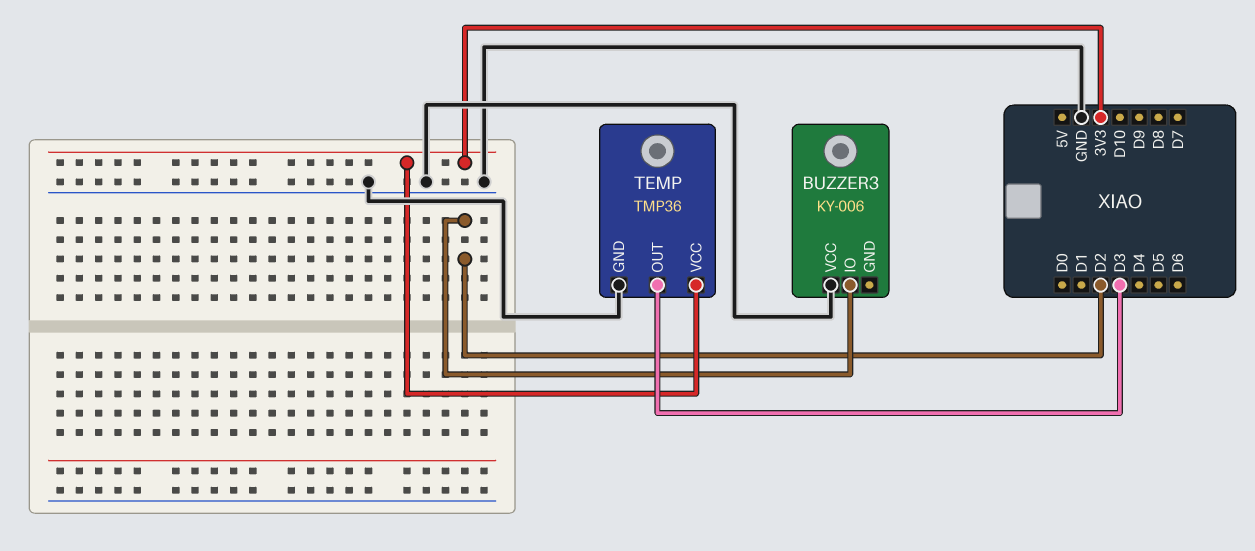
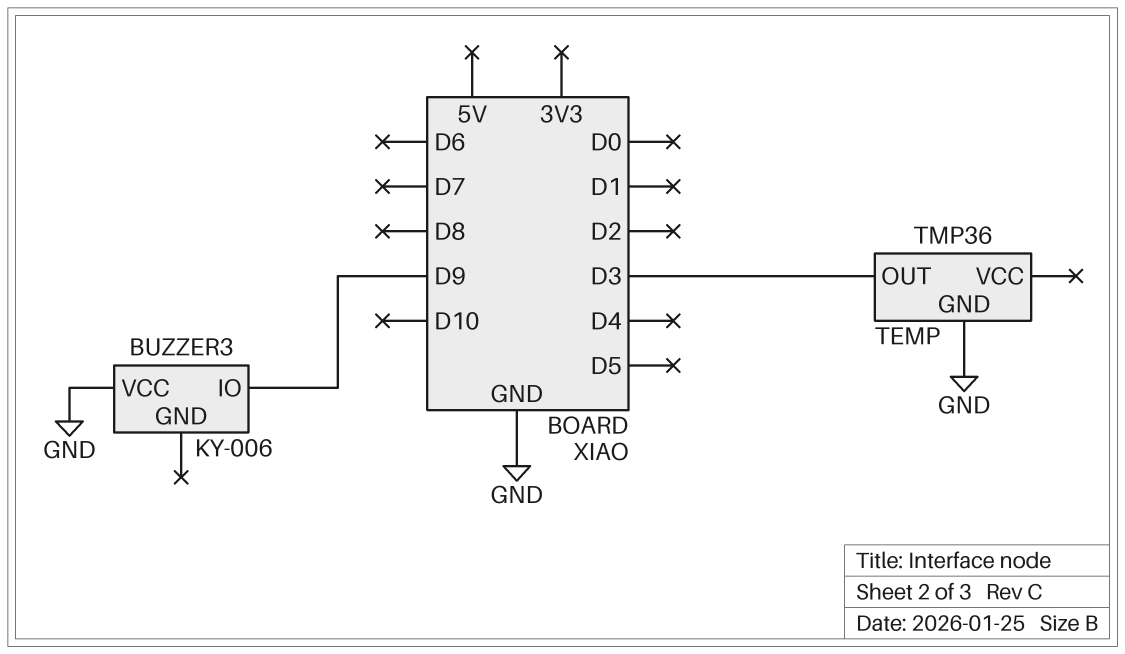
BUZZER3 pin IO: D2 -> D9
TEMP pin VCC: 3V3 -> none

